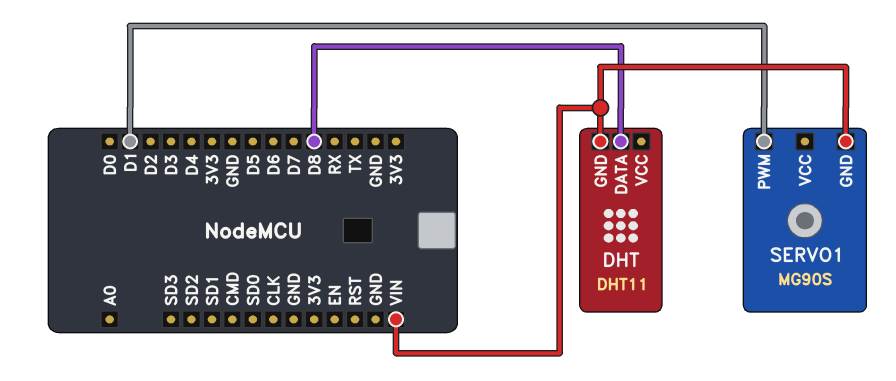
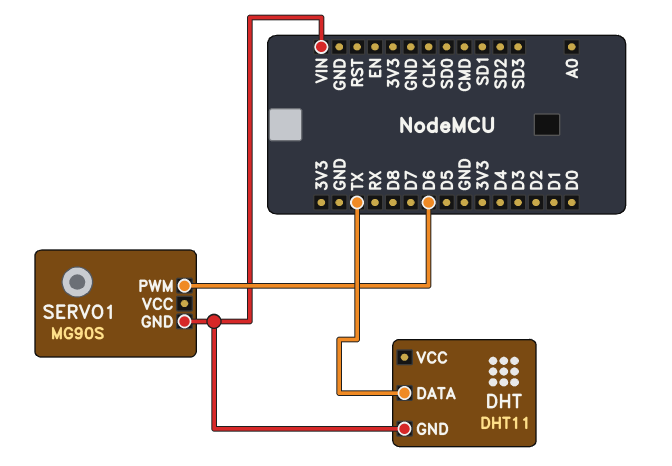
DHT pin DATA: D8 -> TX
SERVO1 pin PWM: D1 -> D6

